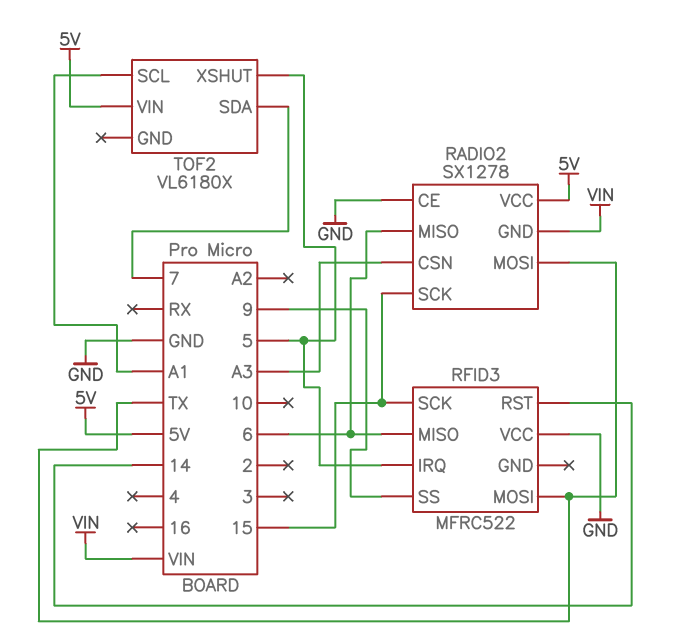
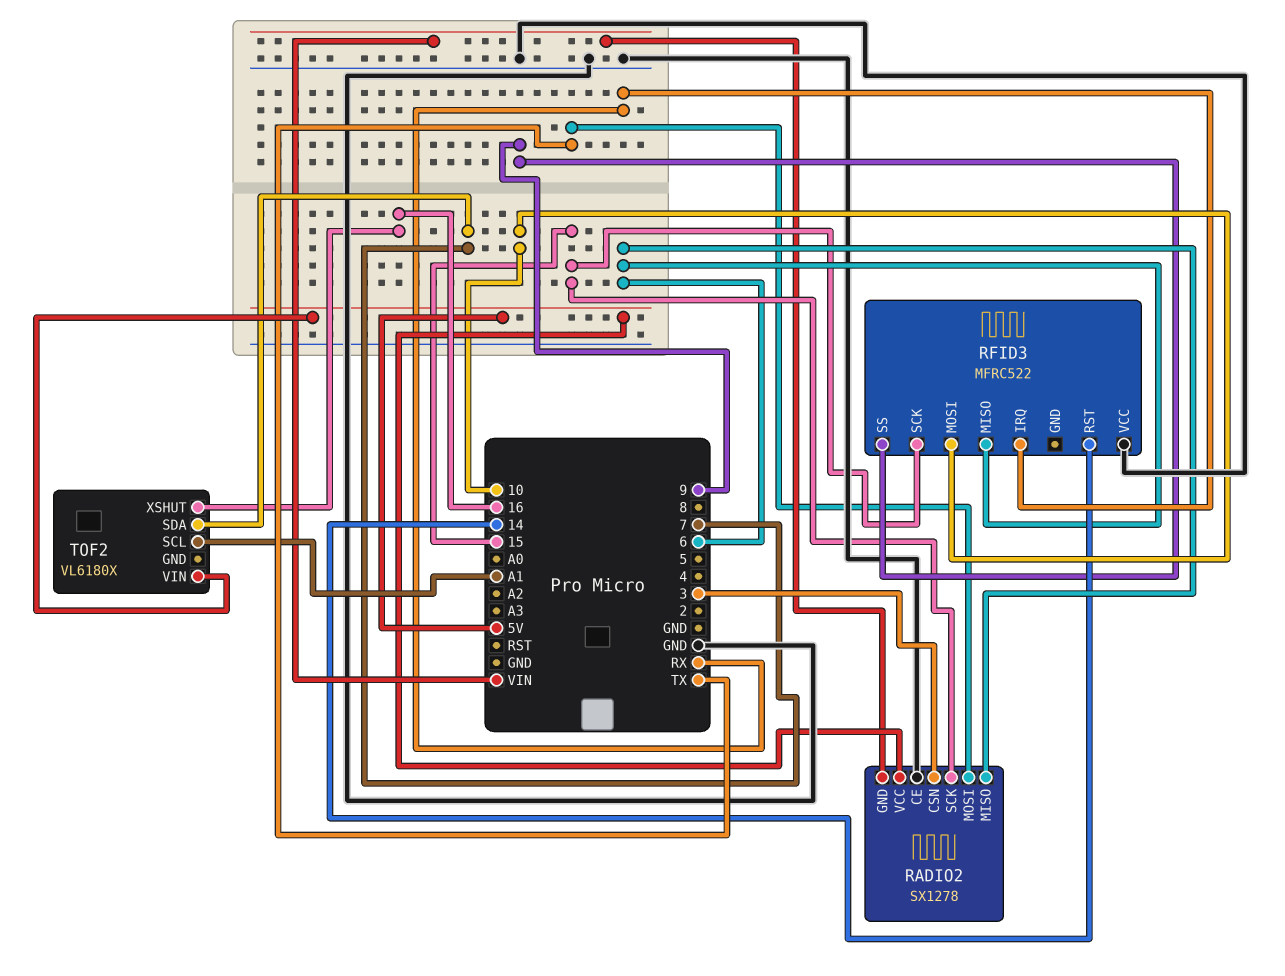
RADIO2 pin CSN: A3 -> 3
RFID3 pin IRQ: 5 -> RX
RFID3 pin MOSI: TX -> 10
TOF2 pin XSHUT: 5 -> 16

